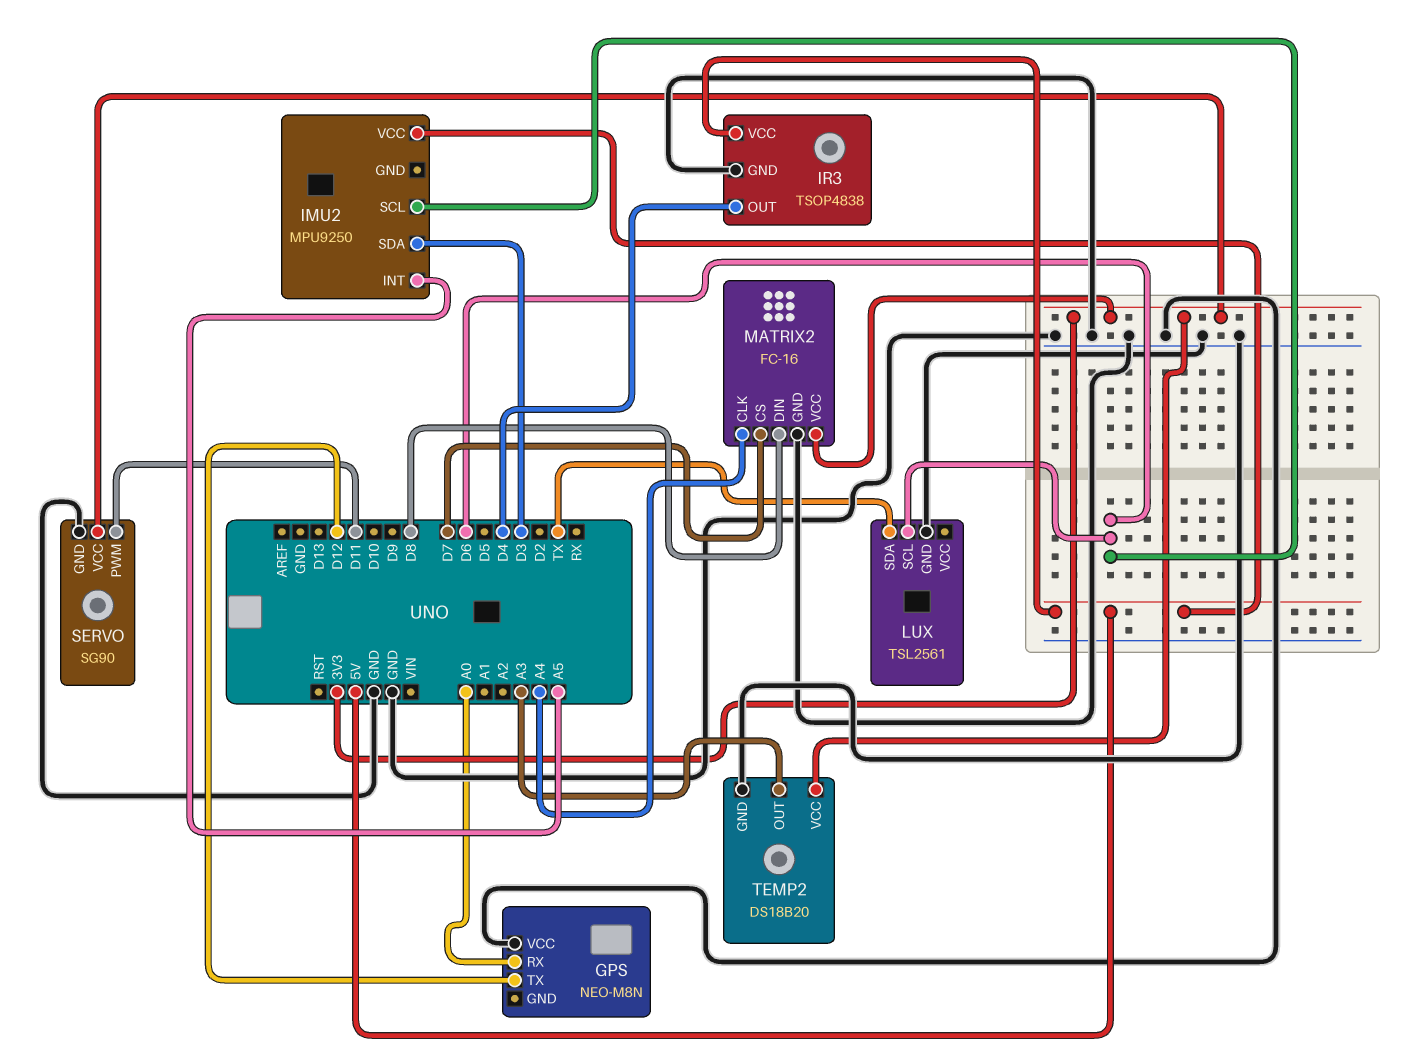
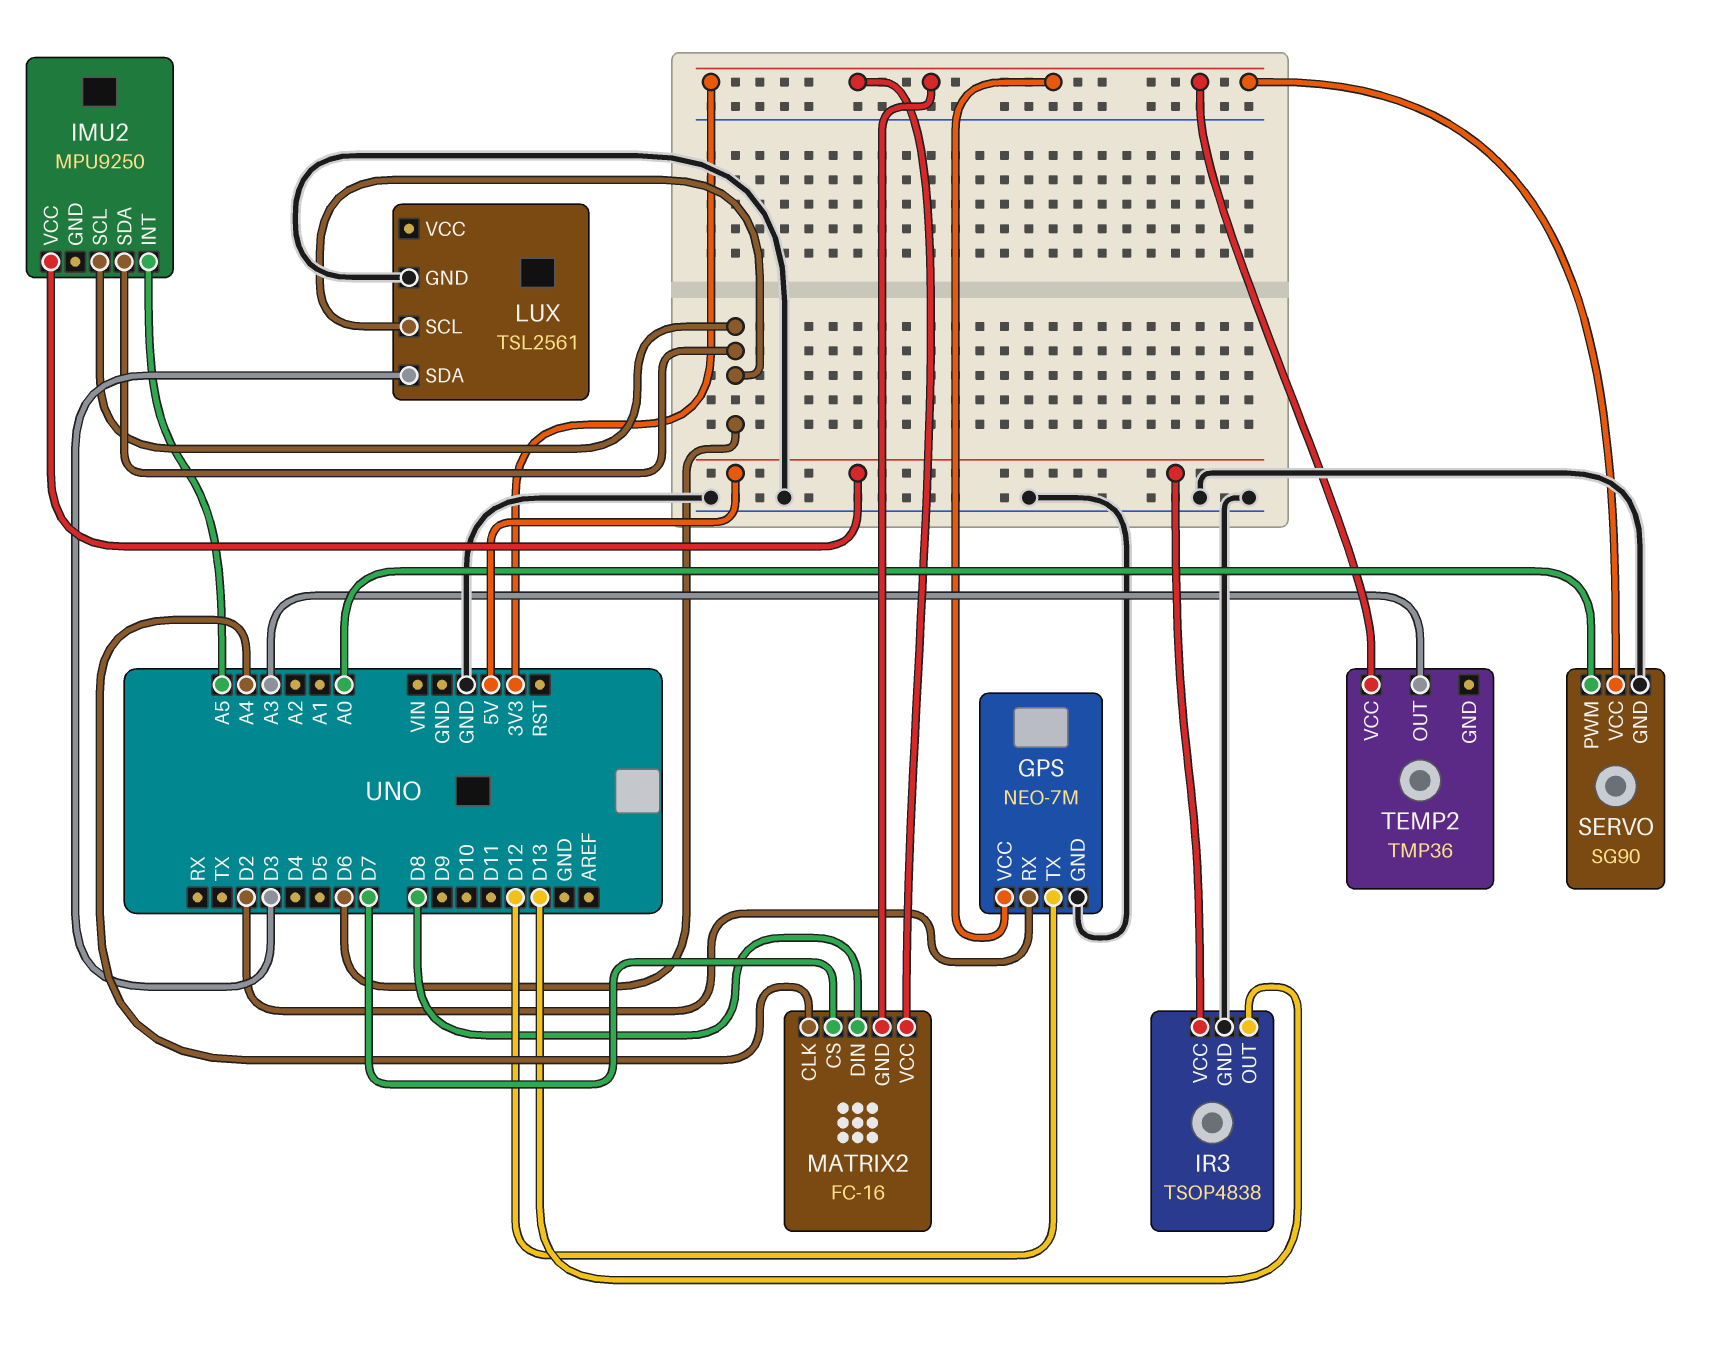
GPS: NEO-M8N -> NEO-7M
GPS pin GND: none -> GND
GPS pin RX: A0 -> D2
GPS pin VCC: GND -> 3V3
IMU2 pin SDA: D3 -> D6
IR3 pin OUT: D4 -> D13
LUX pin SDA: TX -> D3
MATRIX2 pin GND: GND -> 3V3
SERVO pin PWM: D11 -> A0
TEMP2: DS18B20 -> TMP36
TEMP2 pin GND: GND -> none

